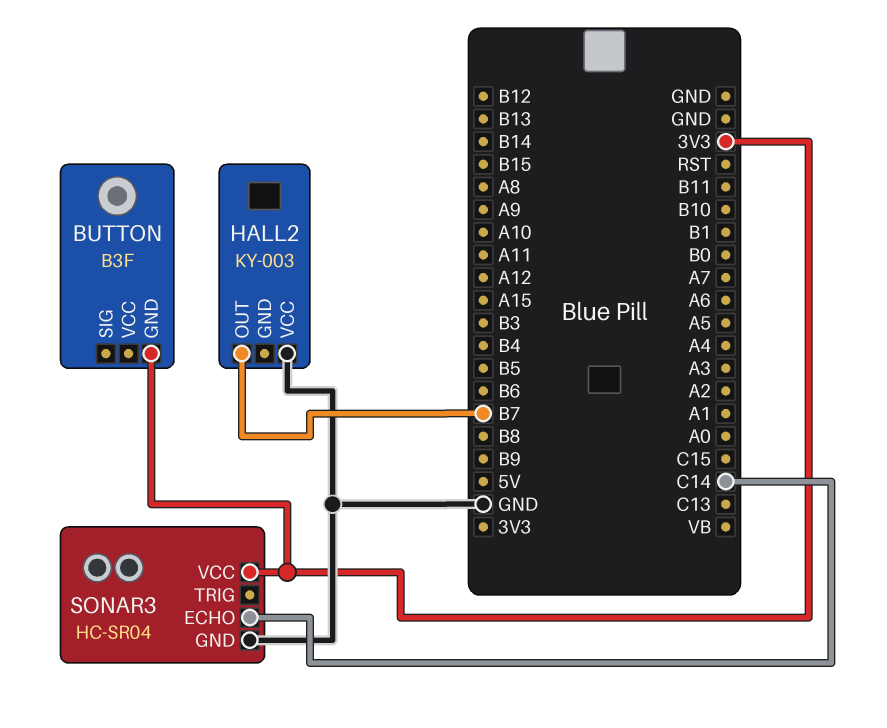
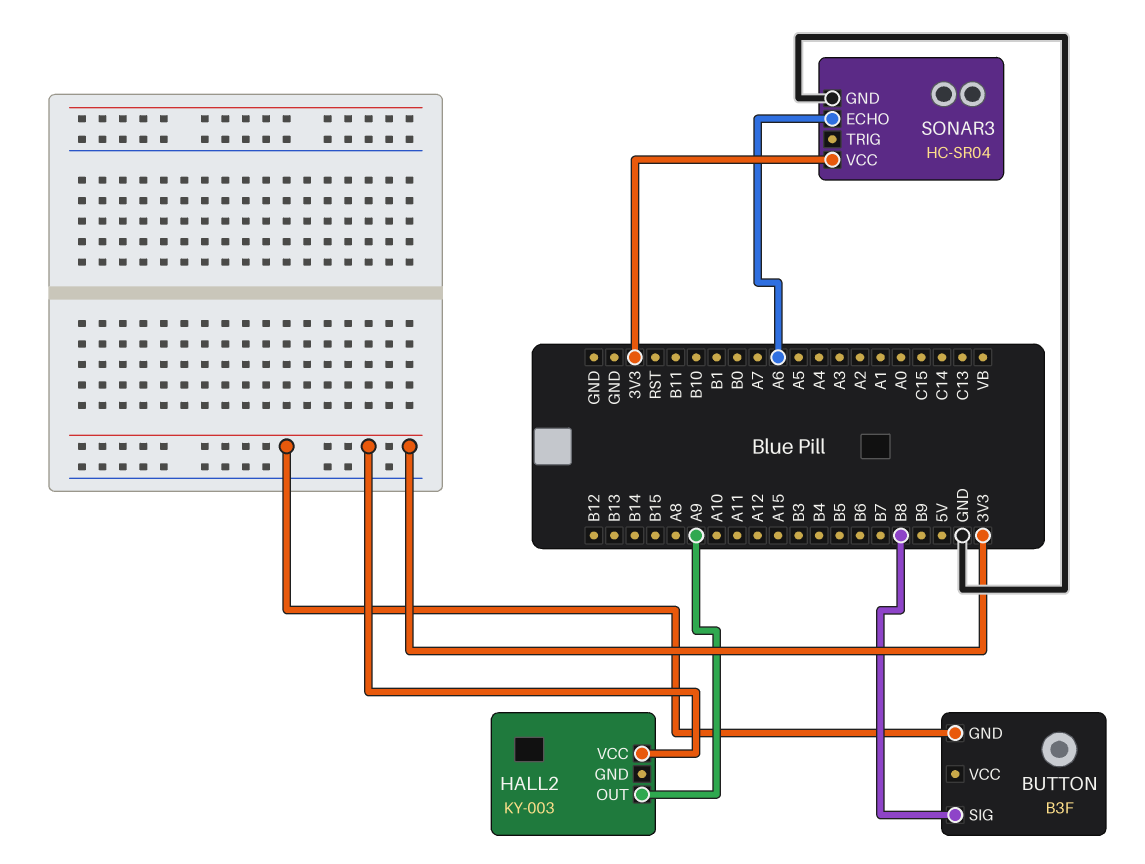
BUTTON pin SIG: none -> B8
HALL2 pin OUT: B7 -> A9
HALL2 pin VCC: GND -> 3V3
SONAR3 pin ECHO: C14 -> A6

